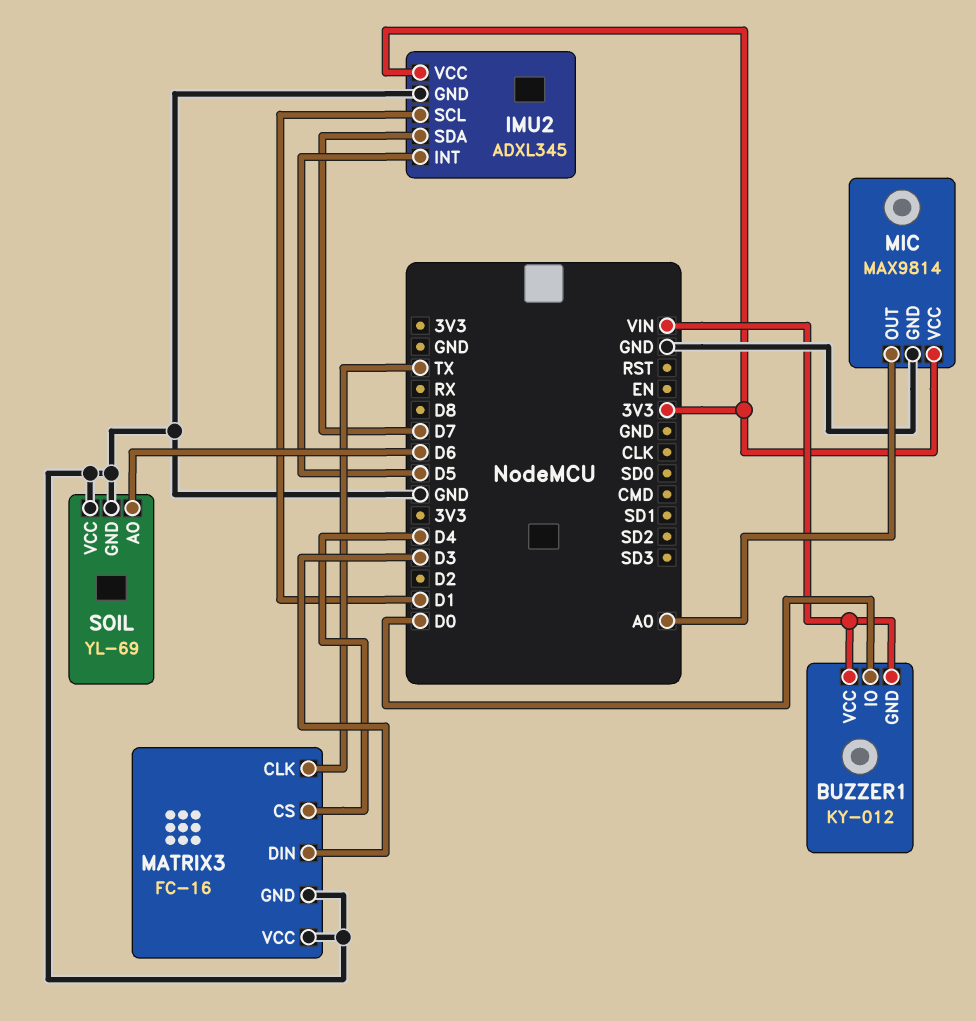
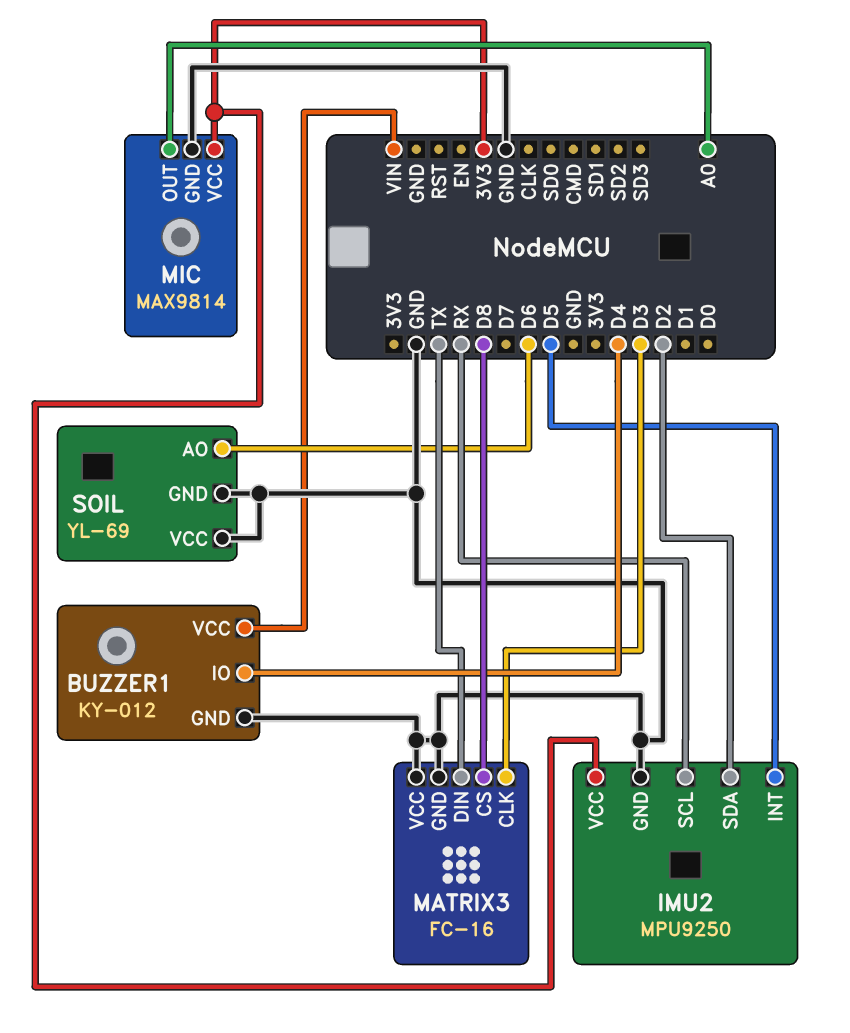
BUZZER1 pin GND: VIN -> GND
BUZZER1 pin IO: D0 -> D4
IMU2: ADXL345 -> MPU9250
IMU2 pin SCL: D1 -> RX
IMU2 pin SDA: D7 -> D2
MATRIX3 pin CLK: TX -> D3
MATRIX3 pin CS: D4 -> D8
MATRIX3 pin DIN: D3 -> TX

